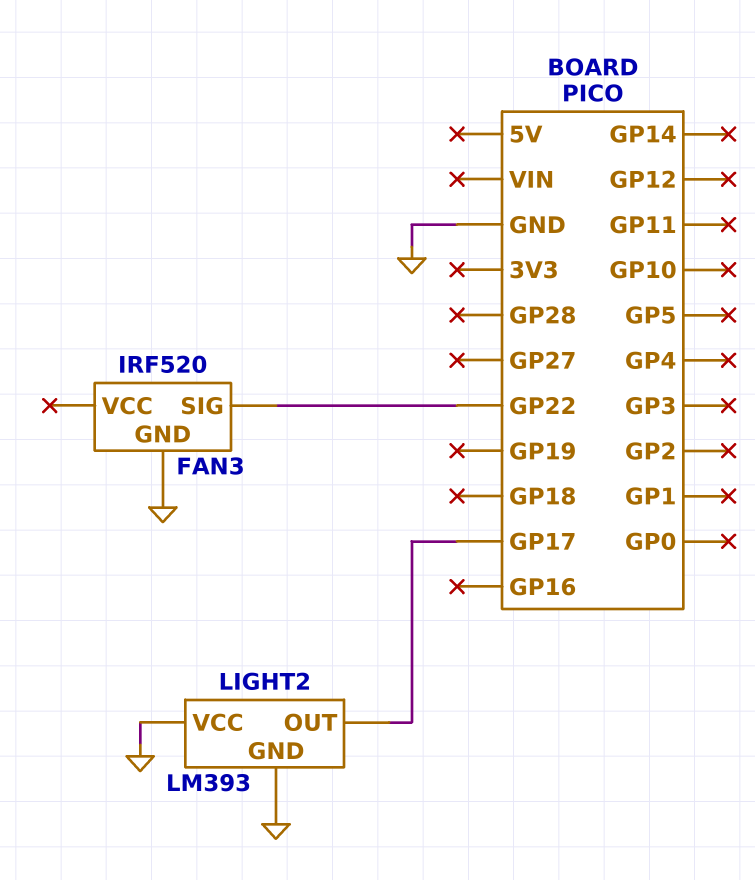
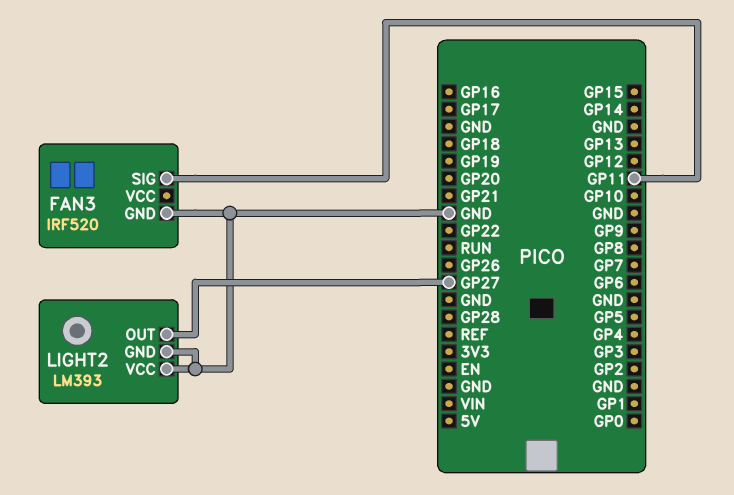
FAN3 pin SIG: GP22 -> GP11
LIGHT2 pin OUT: GP17 -> GP27

